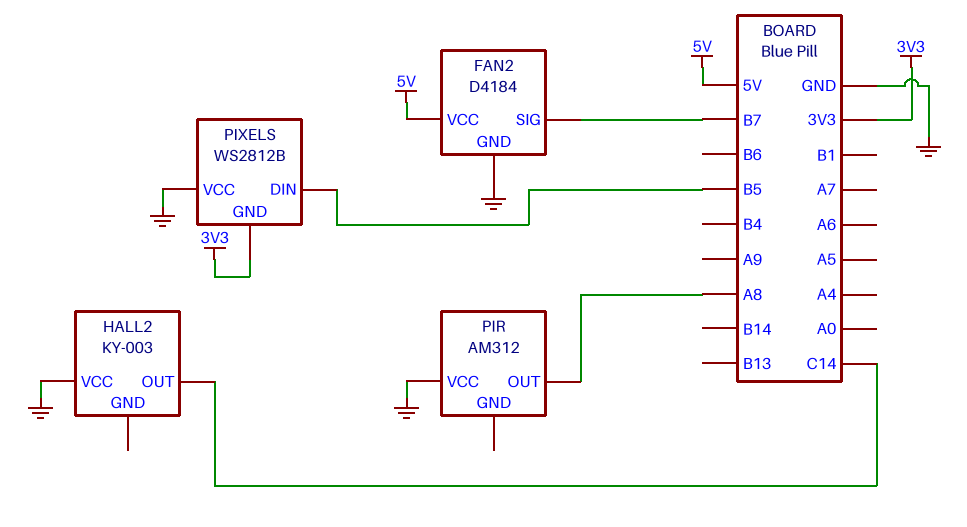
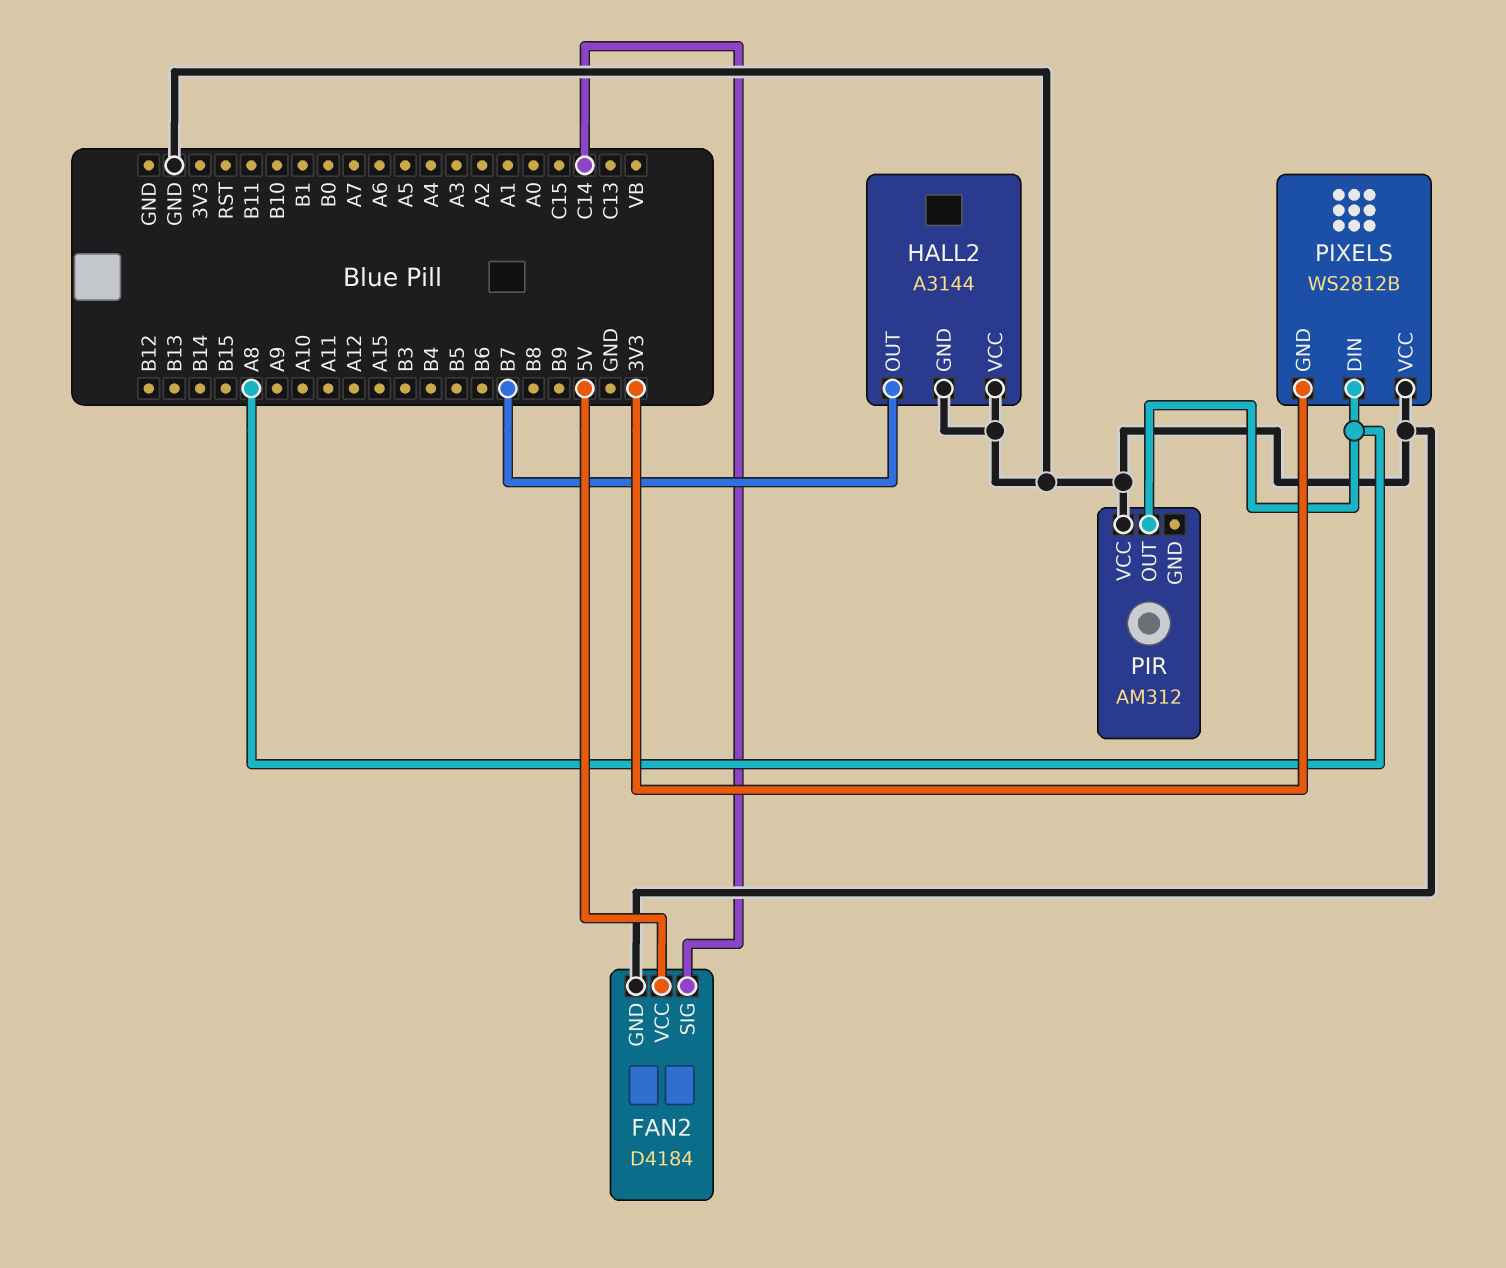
FAN2 pin SIG: B7 -> C14
HALL2: KY-003 -> A3144
HALL2 pin GND: none -> GND
HALL2 pin OUT: C14 -> B7
PIXELS pin DIN: B5 -> A8

